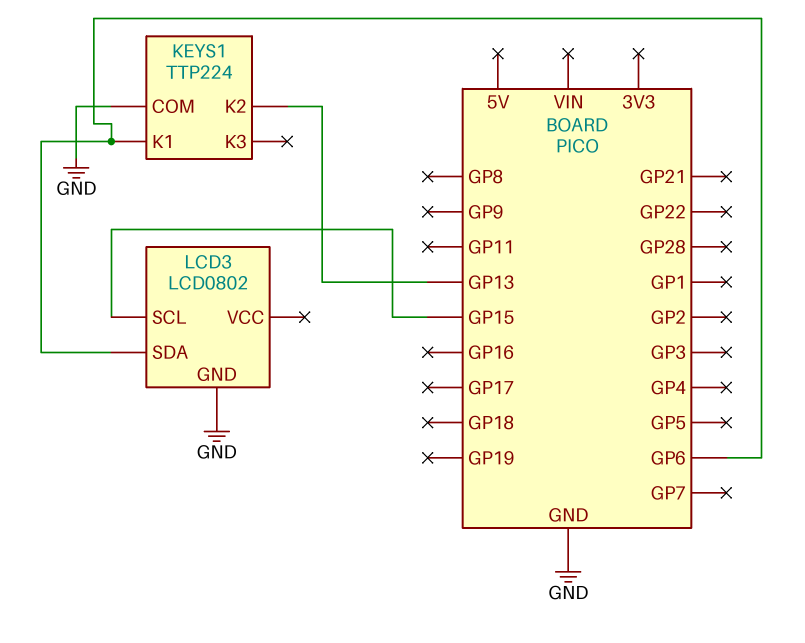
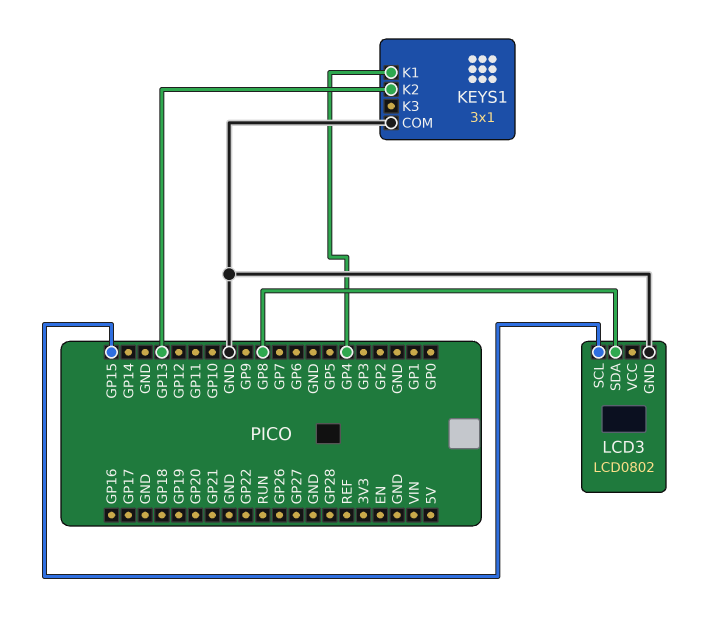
KEYS1: TTP224 -> 3x1
KEYS1 pin K1: GP6 -> GP4
LCD3 pin SDA: GP6 -> GP8

